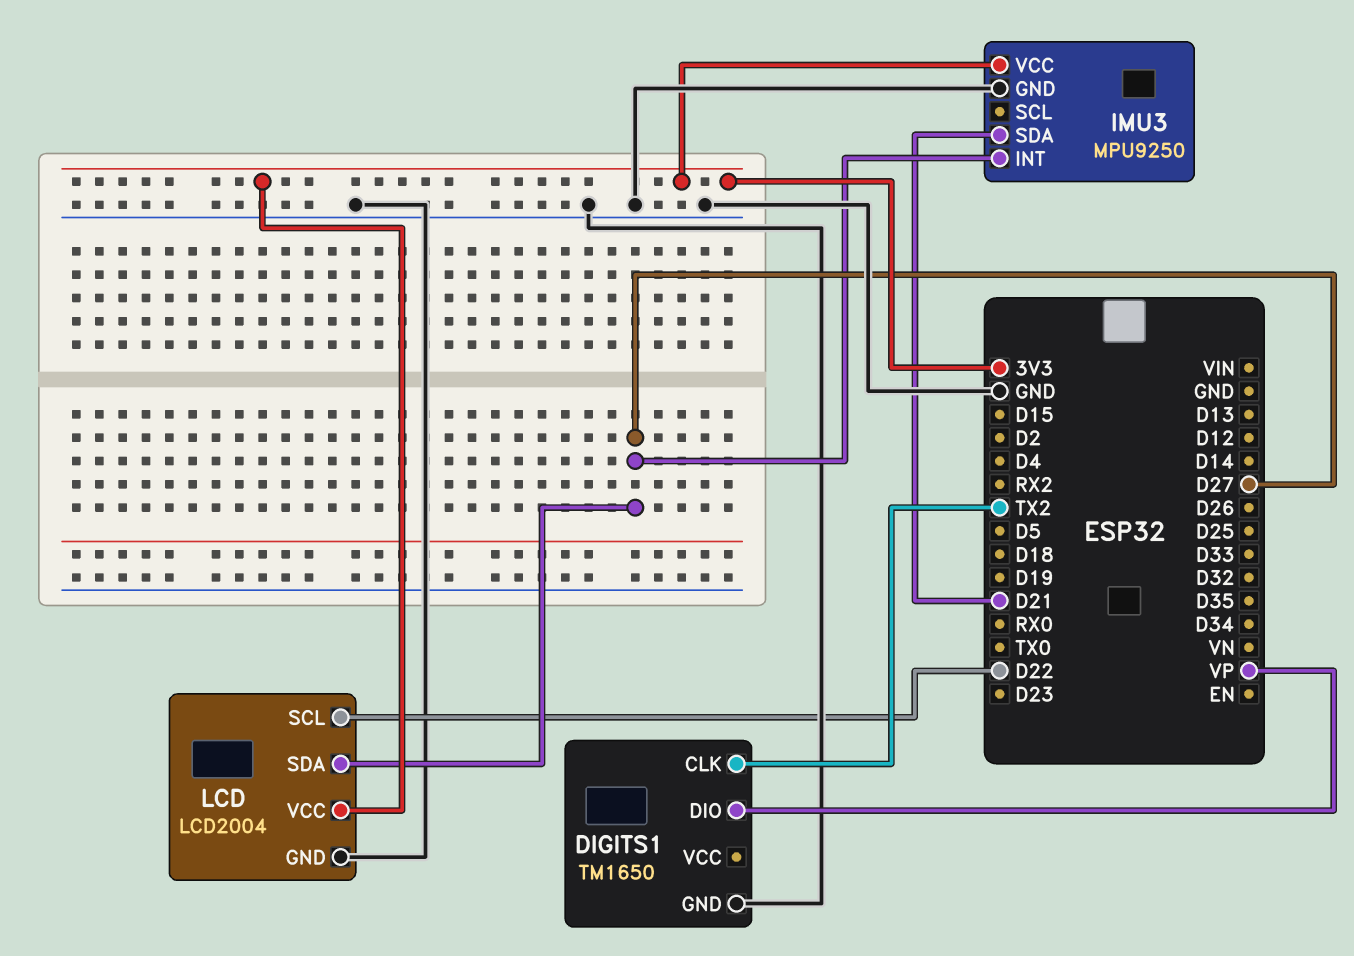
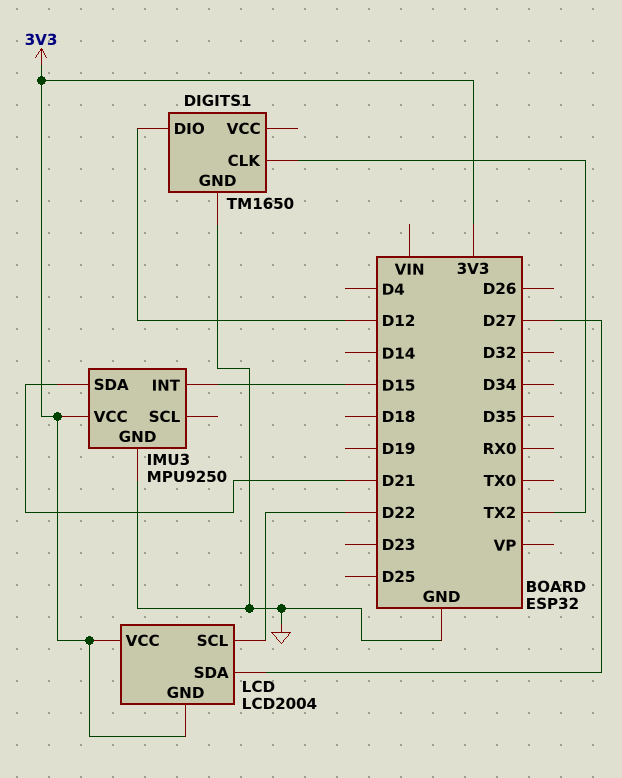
DIGITS1 pin DIO: VP -> D12
IMU3 pin INT: D27 -> D15
LCD pin GND: GND -> 3V3

